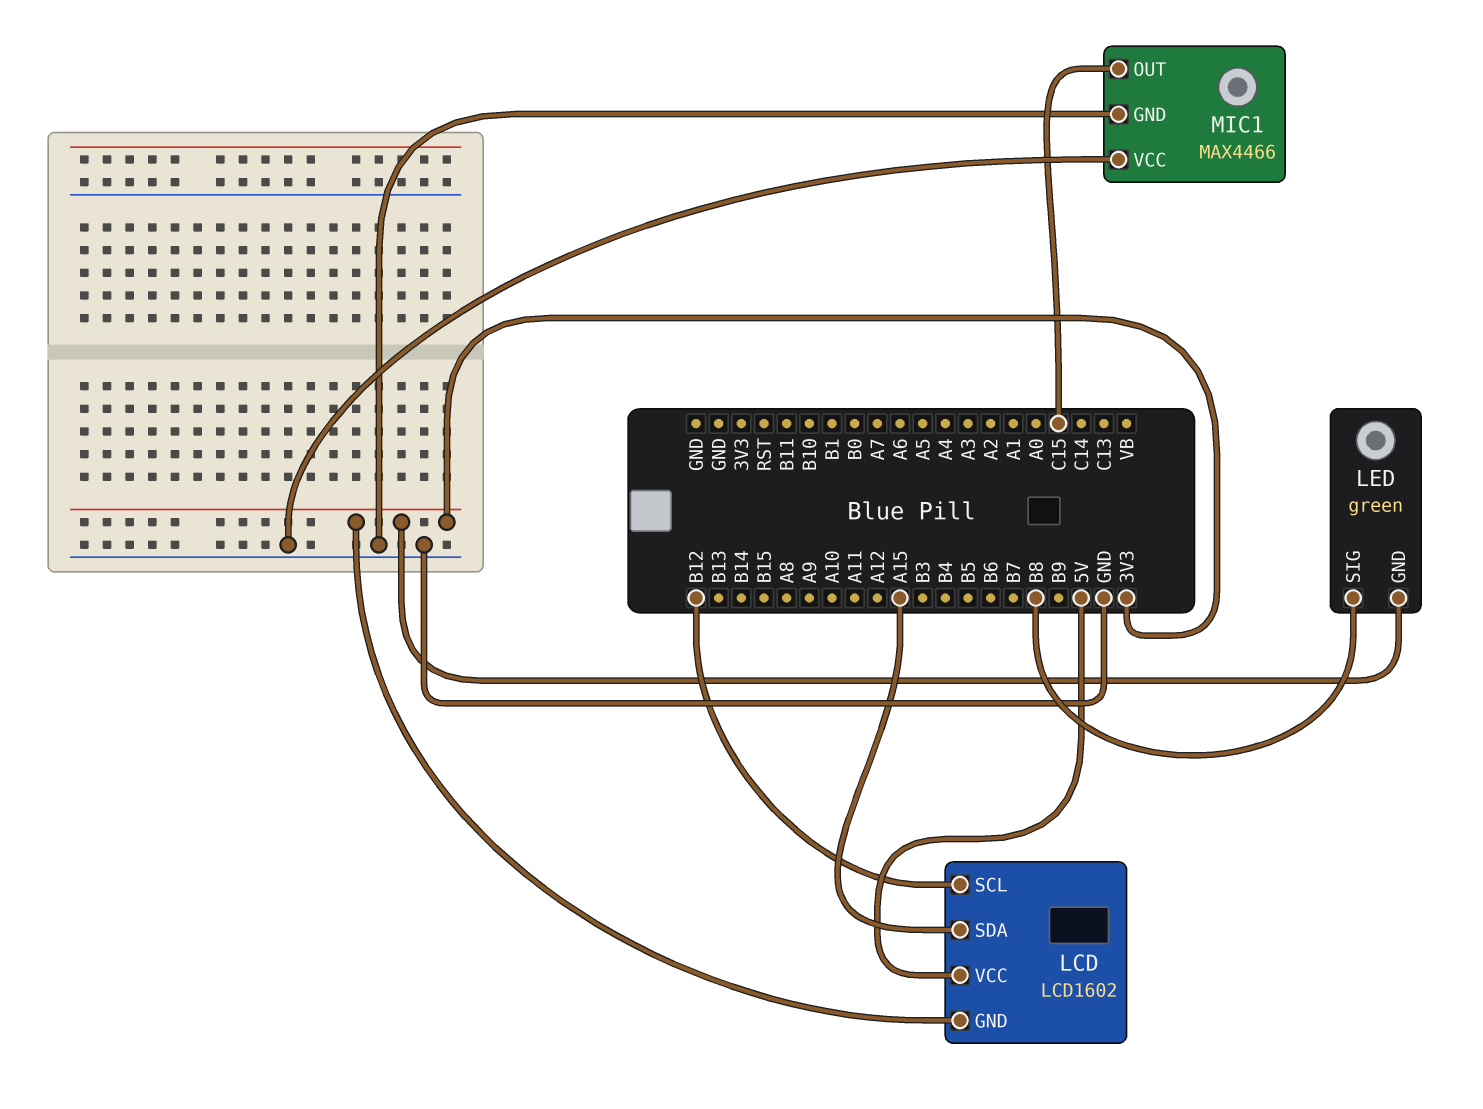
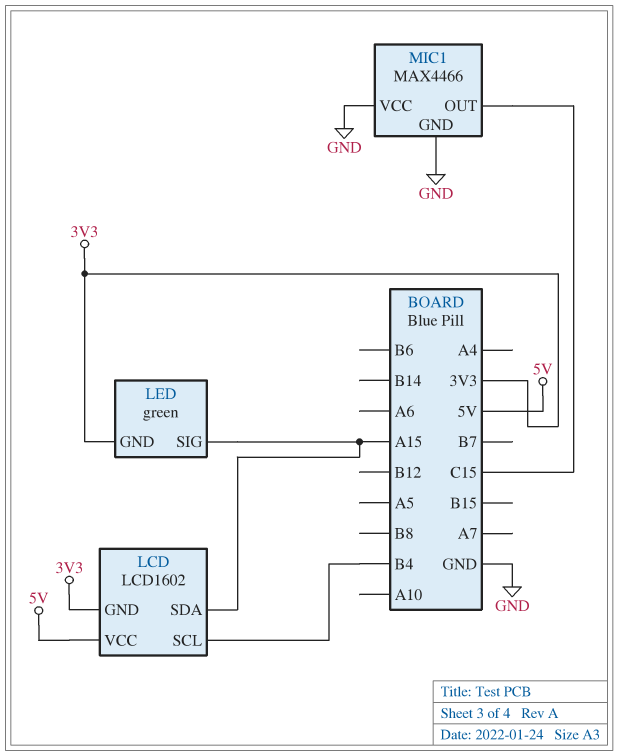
LCD pin SCL: B12 -> B4
LED pin SIG: B8 -> A15

